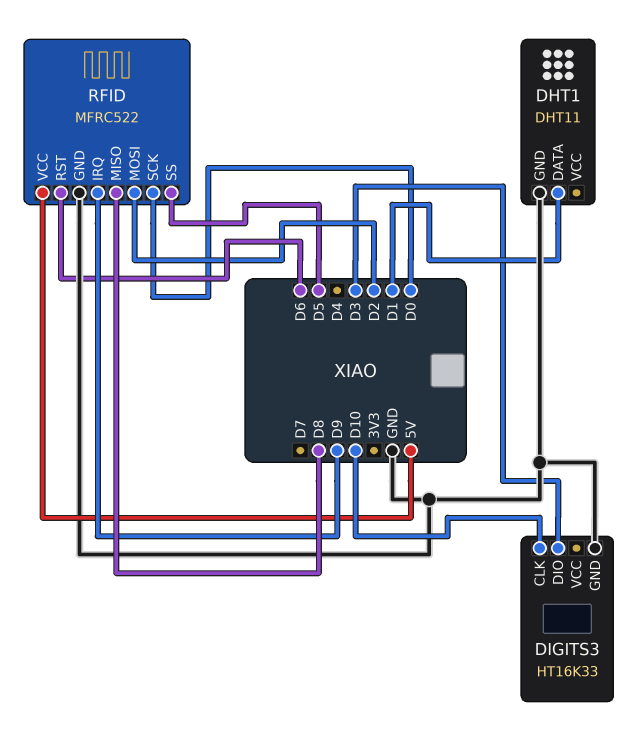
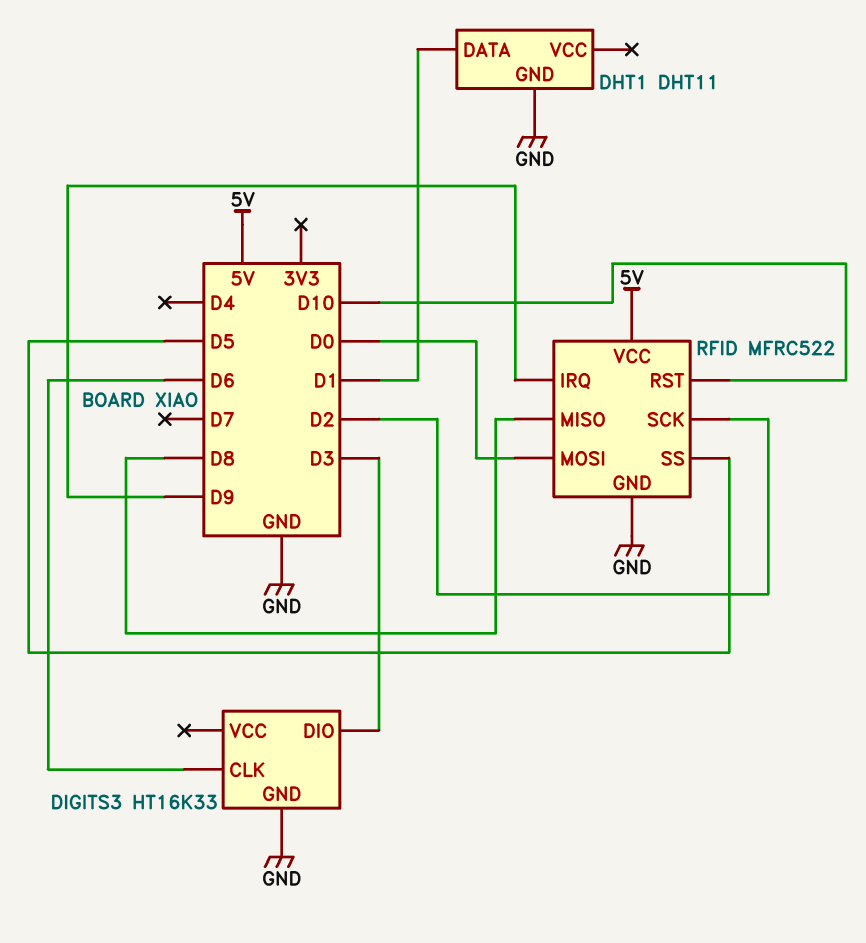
DIGITS3 pin CLK: D10 -> D6
RFID pin MOSI: D2 -> D0
RFID pin RST: D6 -> D10
RFID pin SCK: D0 -> D2

